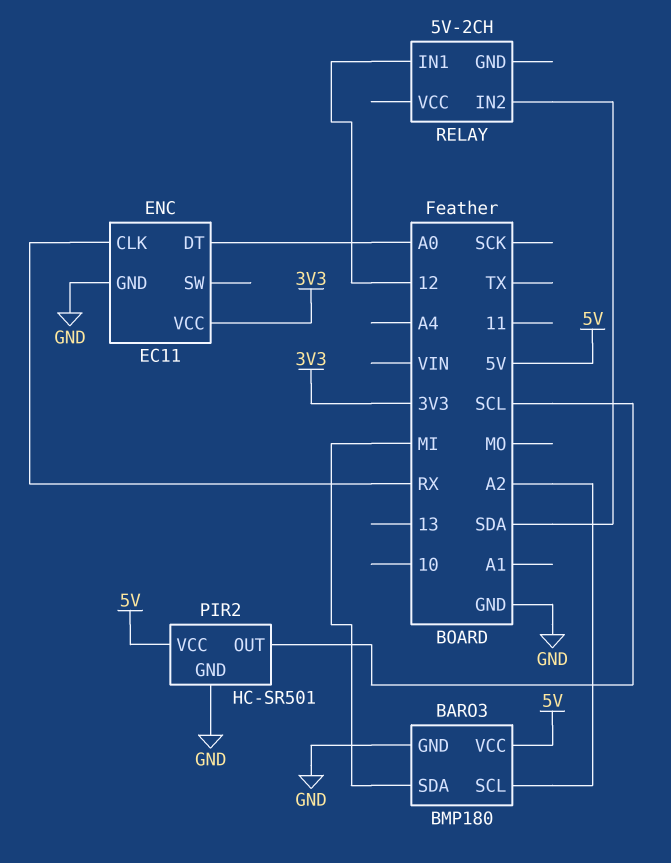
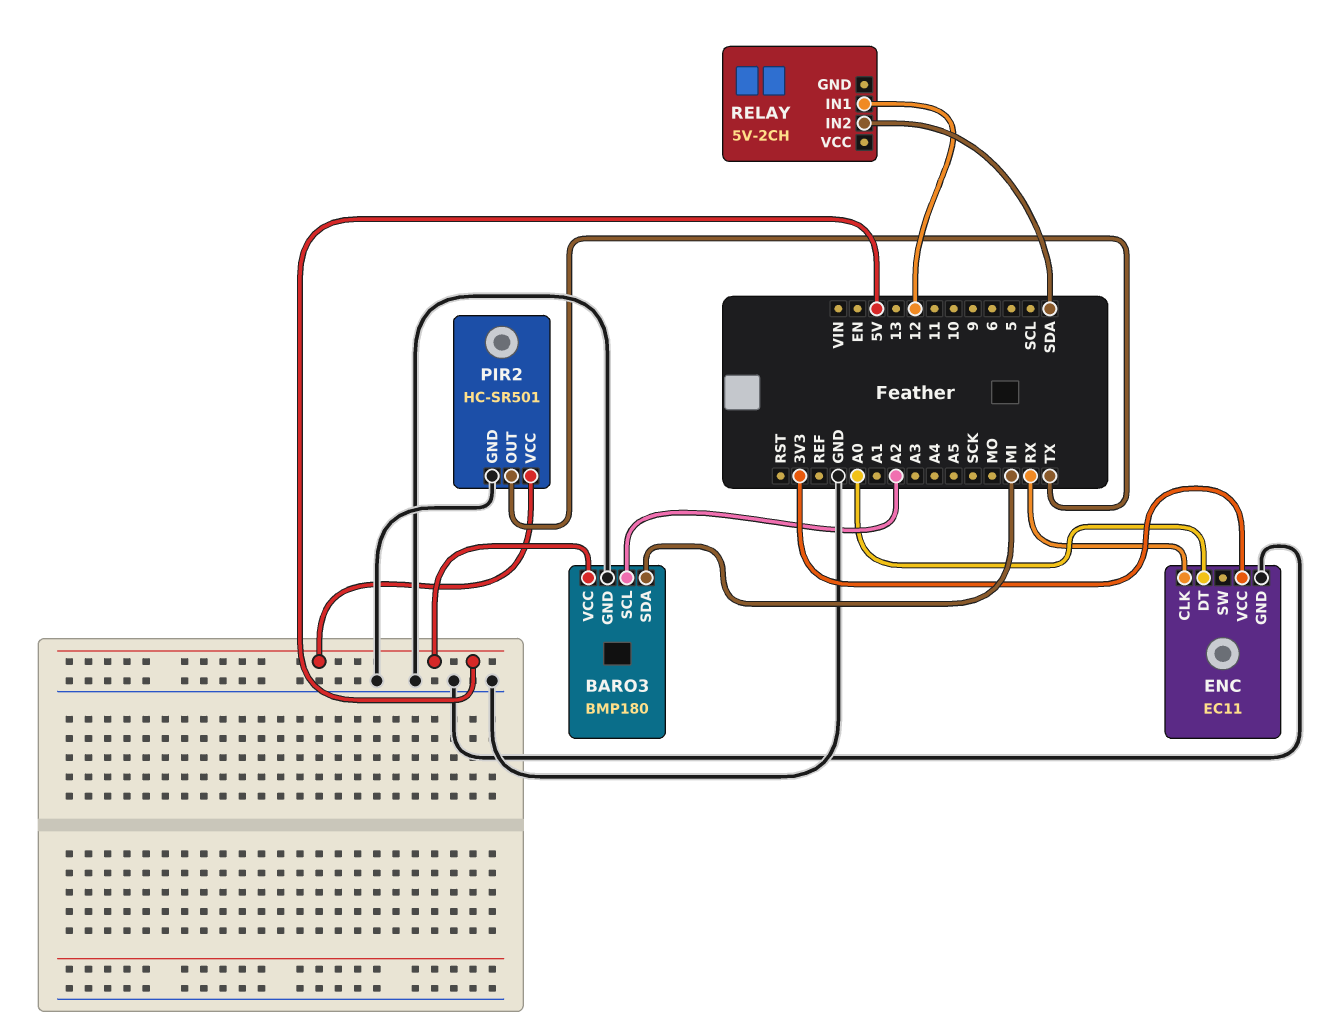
PIR2 pin OUT: SCL -> TX

